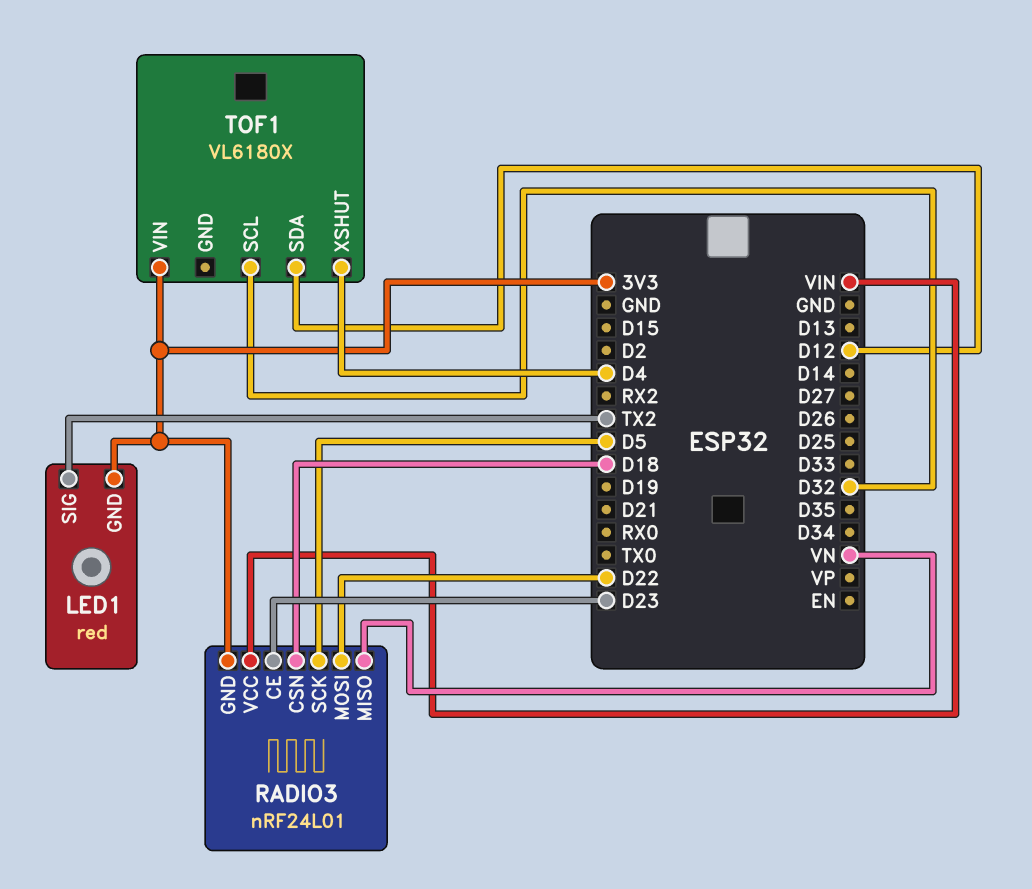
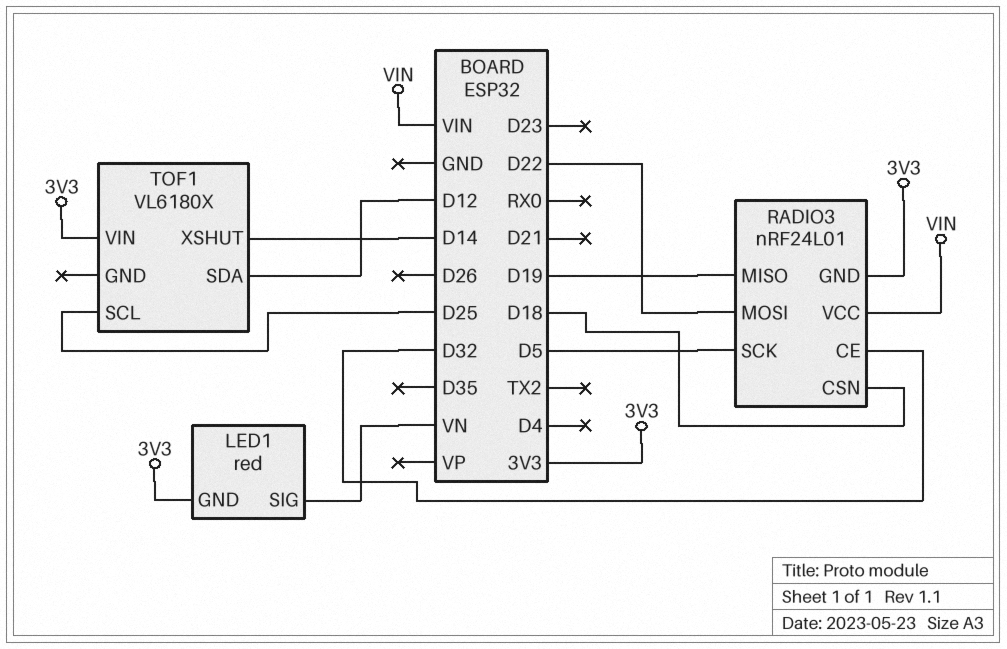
LED1 pin SIG: TX2 -> VN
RADIO3 pin CE: D23 -> D32
RADIO3 pin MISO: VN -> D19
TOF1 pin SCL: D32 -> D25
TOF1 pin XSHUT: D4 -> D14

